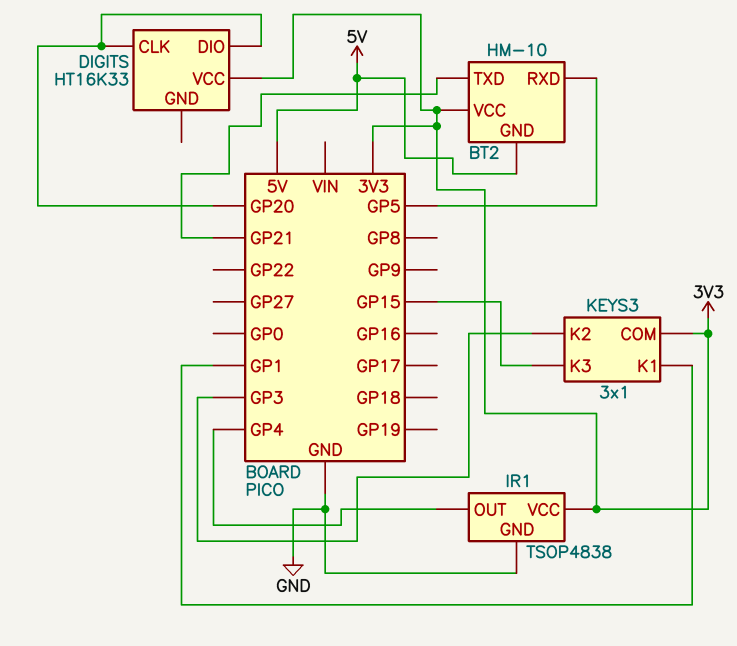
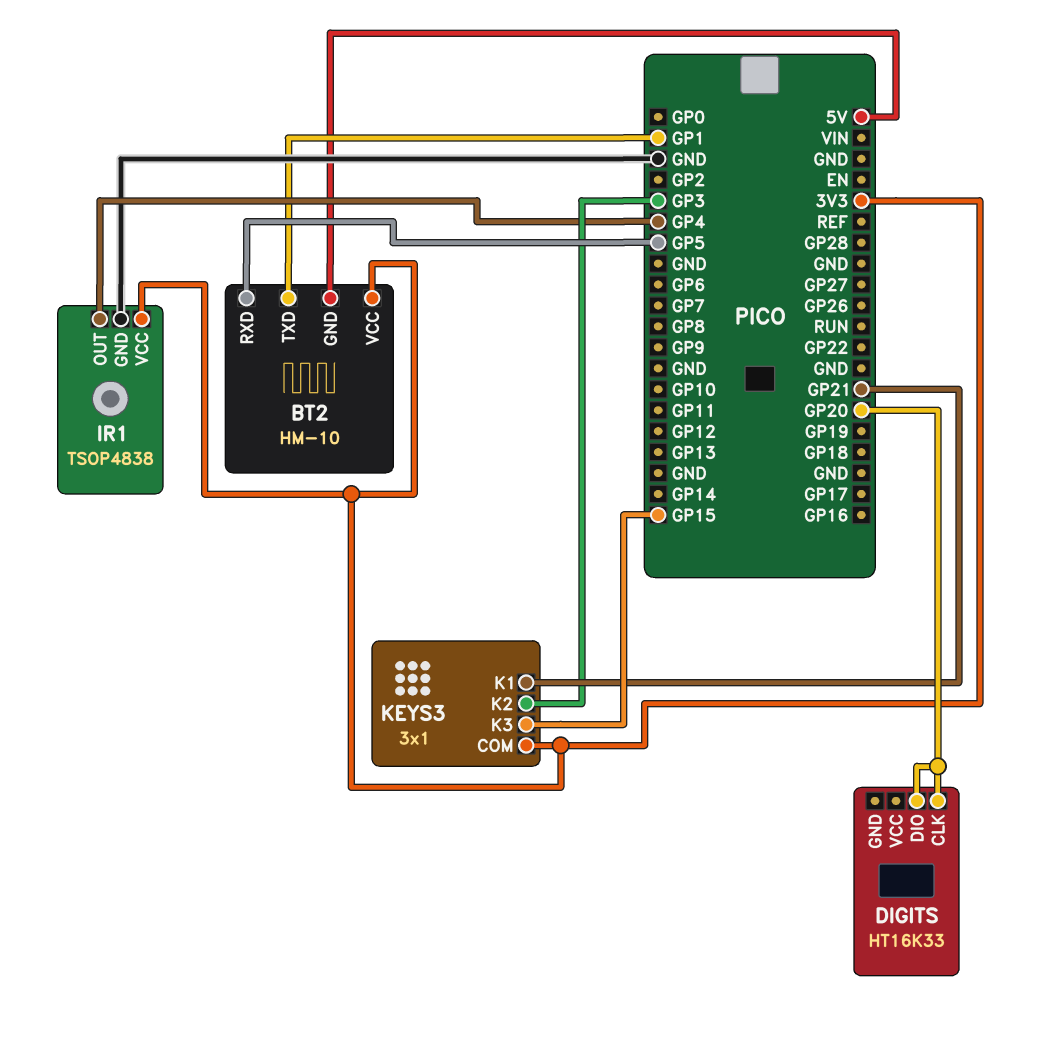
BT2 pin TXD: GP21 -> GP1
DIGITS pin VCC: 3V3 -> none
KEYS3 pin K1: GP1 -> GP21

